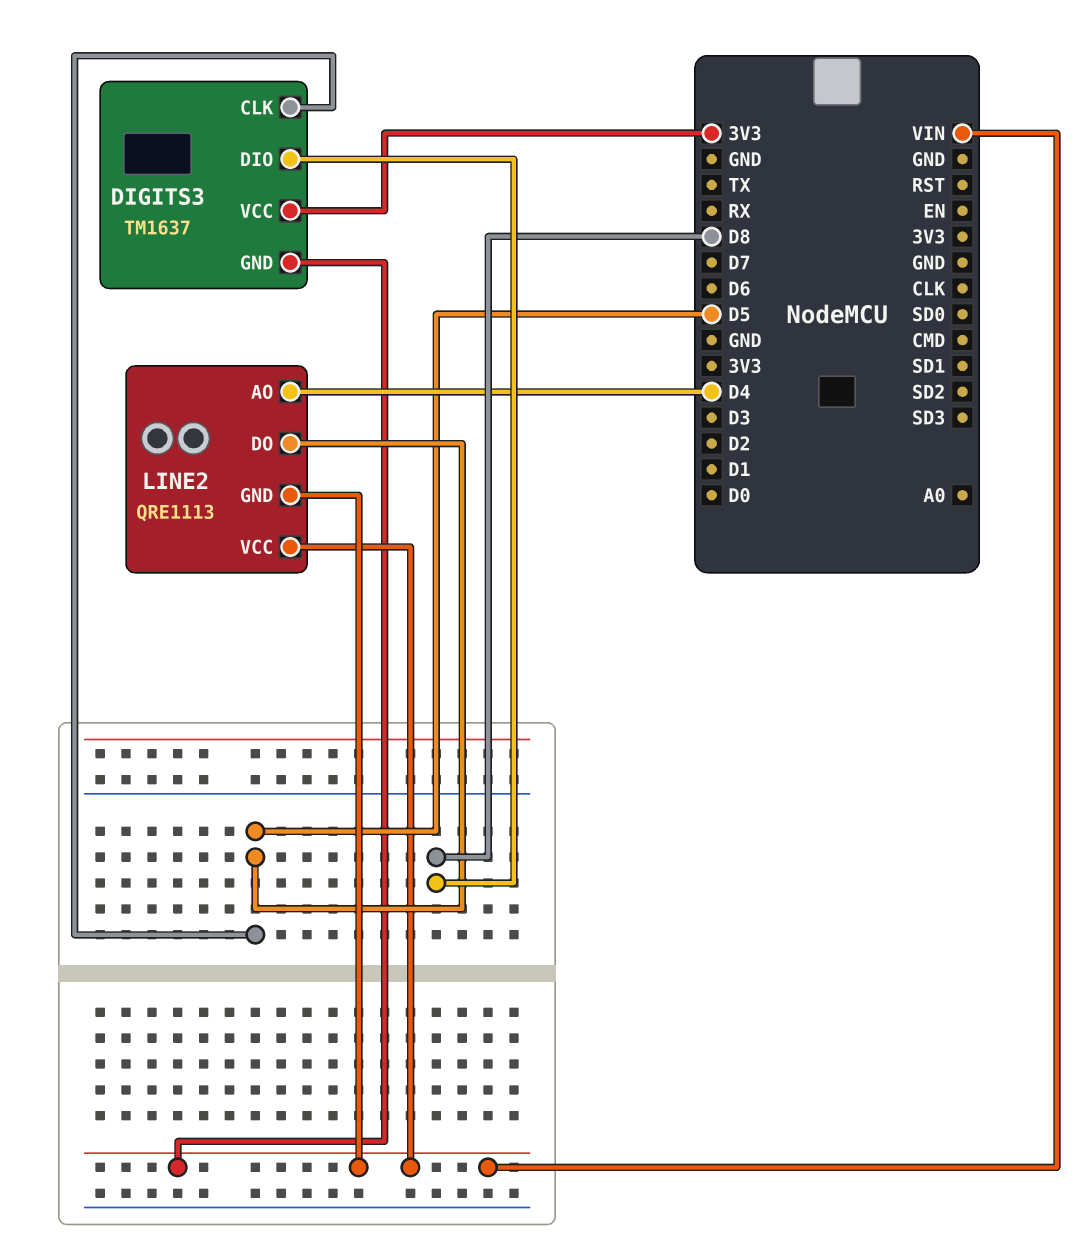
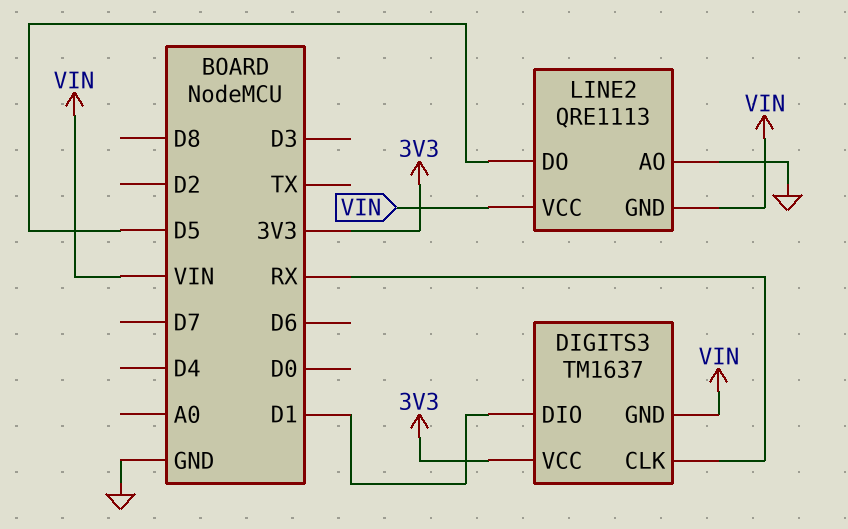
DIGITS3 pin CLK: D5 -> RX
DIGITS3 pin DIO: D8 -> D1
LINE2 pin AO: D4 -> GND

